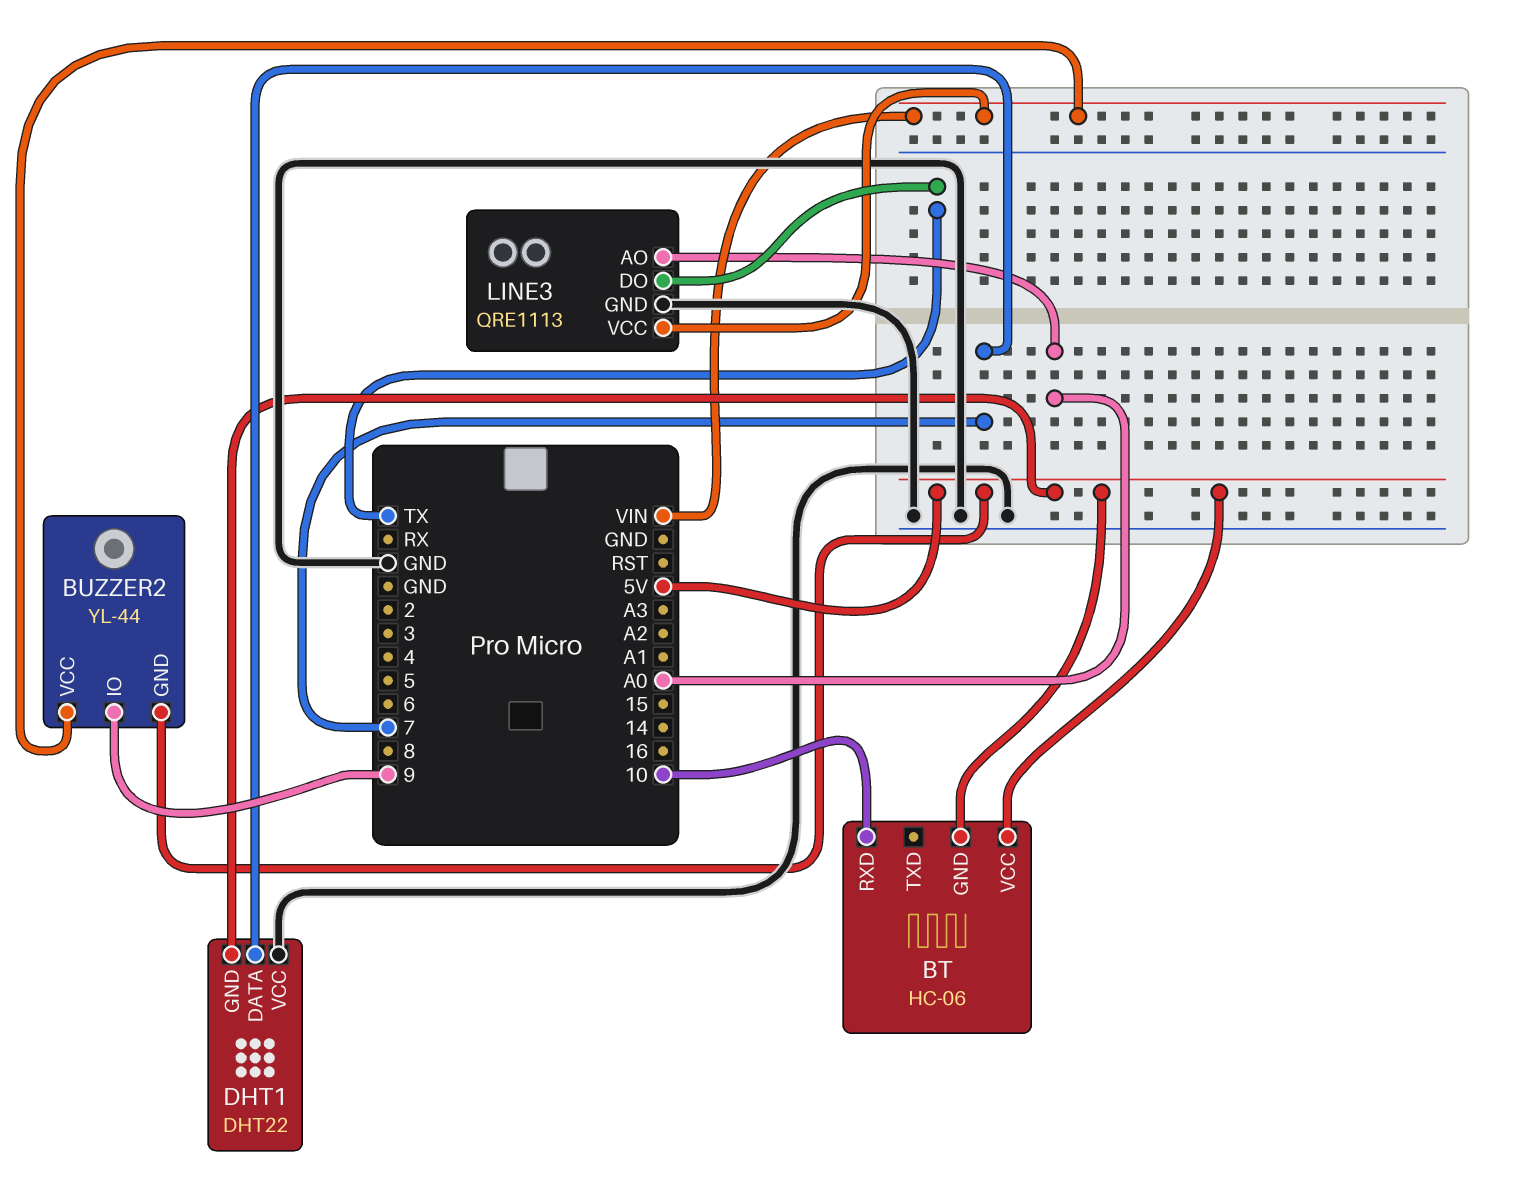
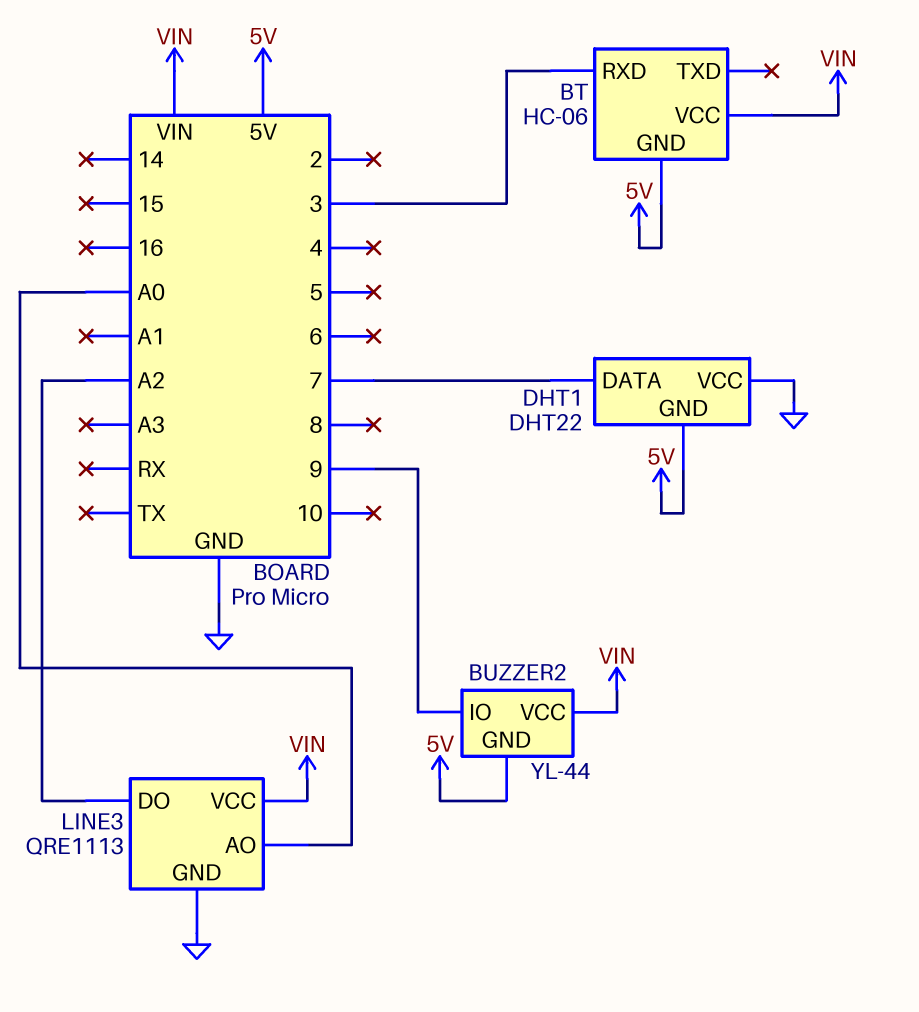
BT pin RXD: 10 -> 3
BT pin VCC: 5V -> VIN
LINE3 pin DO: TX -> A2

